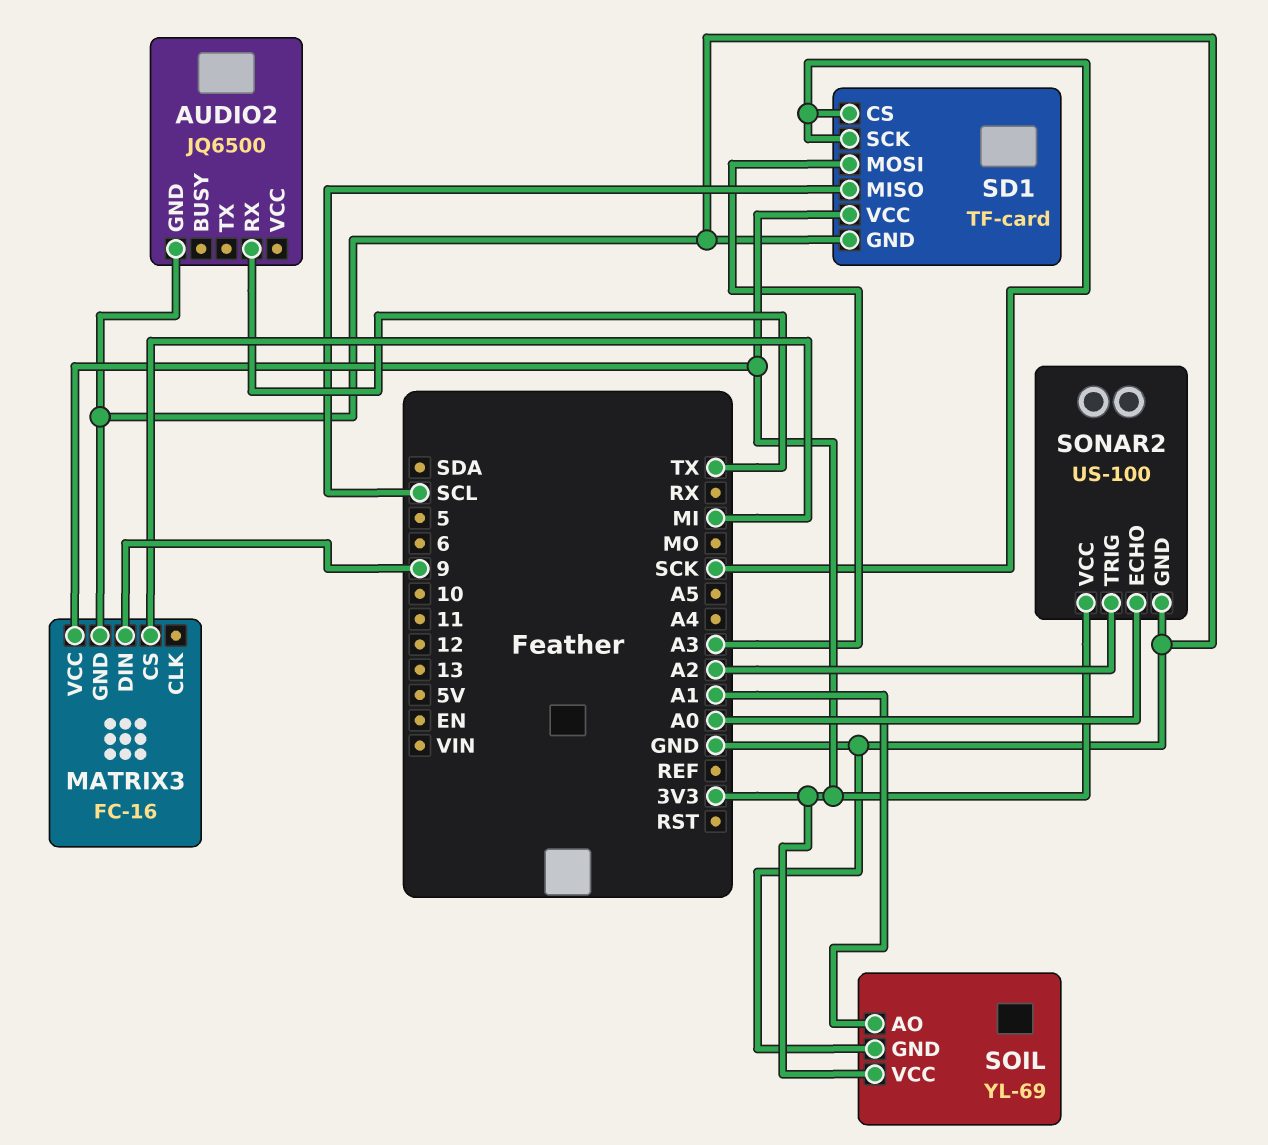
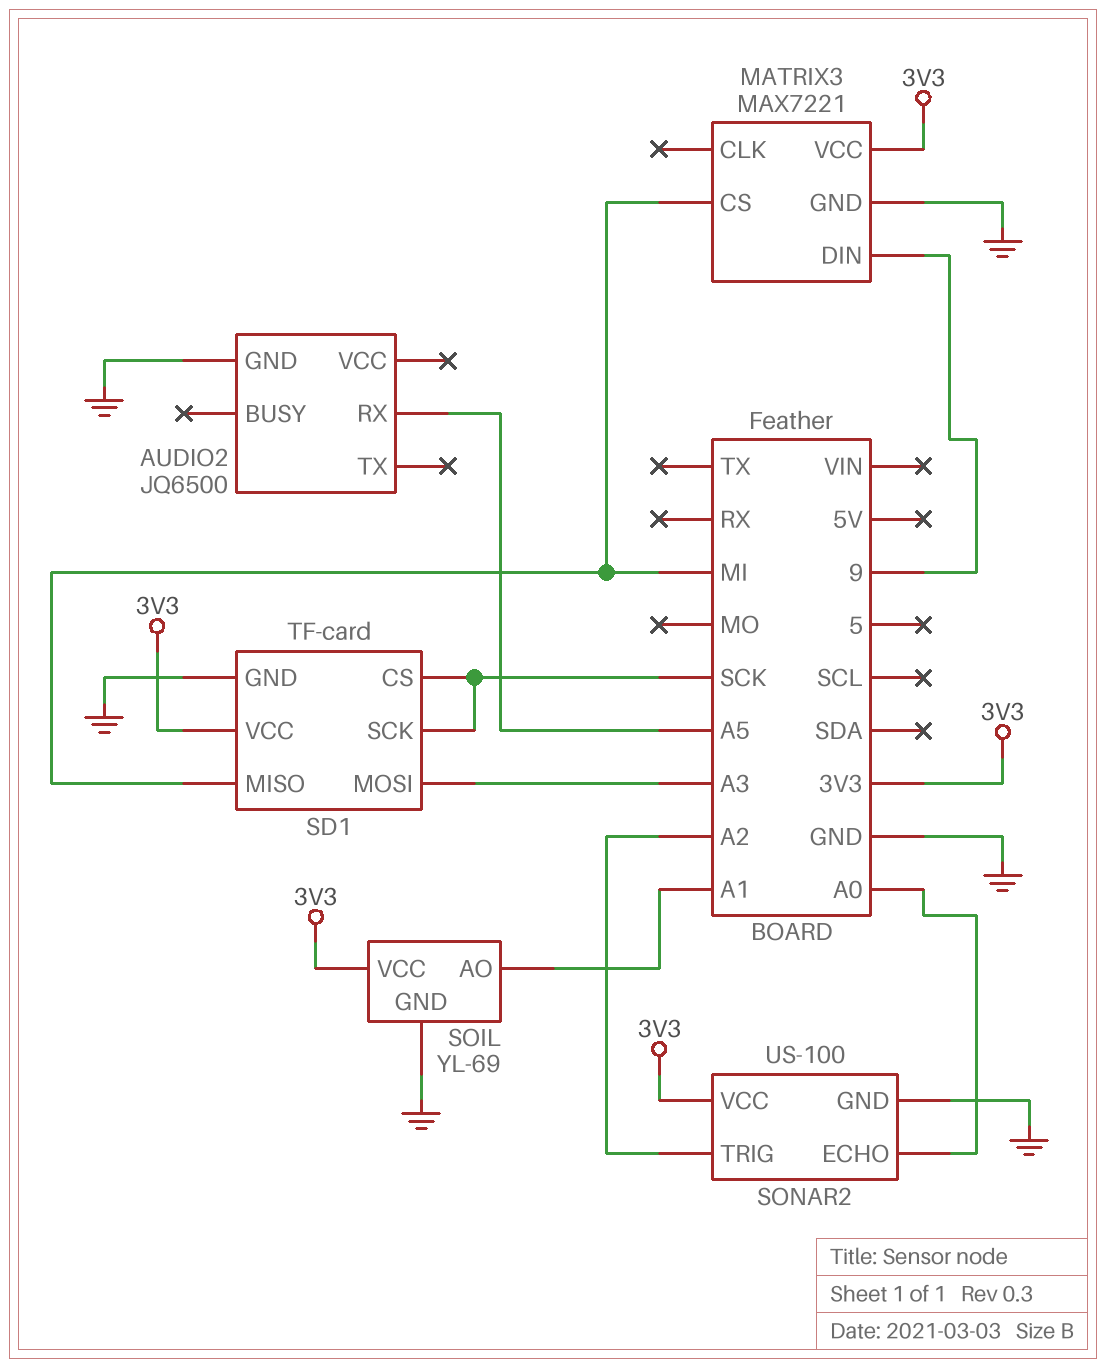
AUDIO2 pin RX: TX -> A5
MATRIX3: FC-16 -> MAX7221
SD1 pin MISO: SCL -> MI

